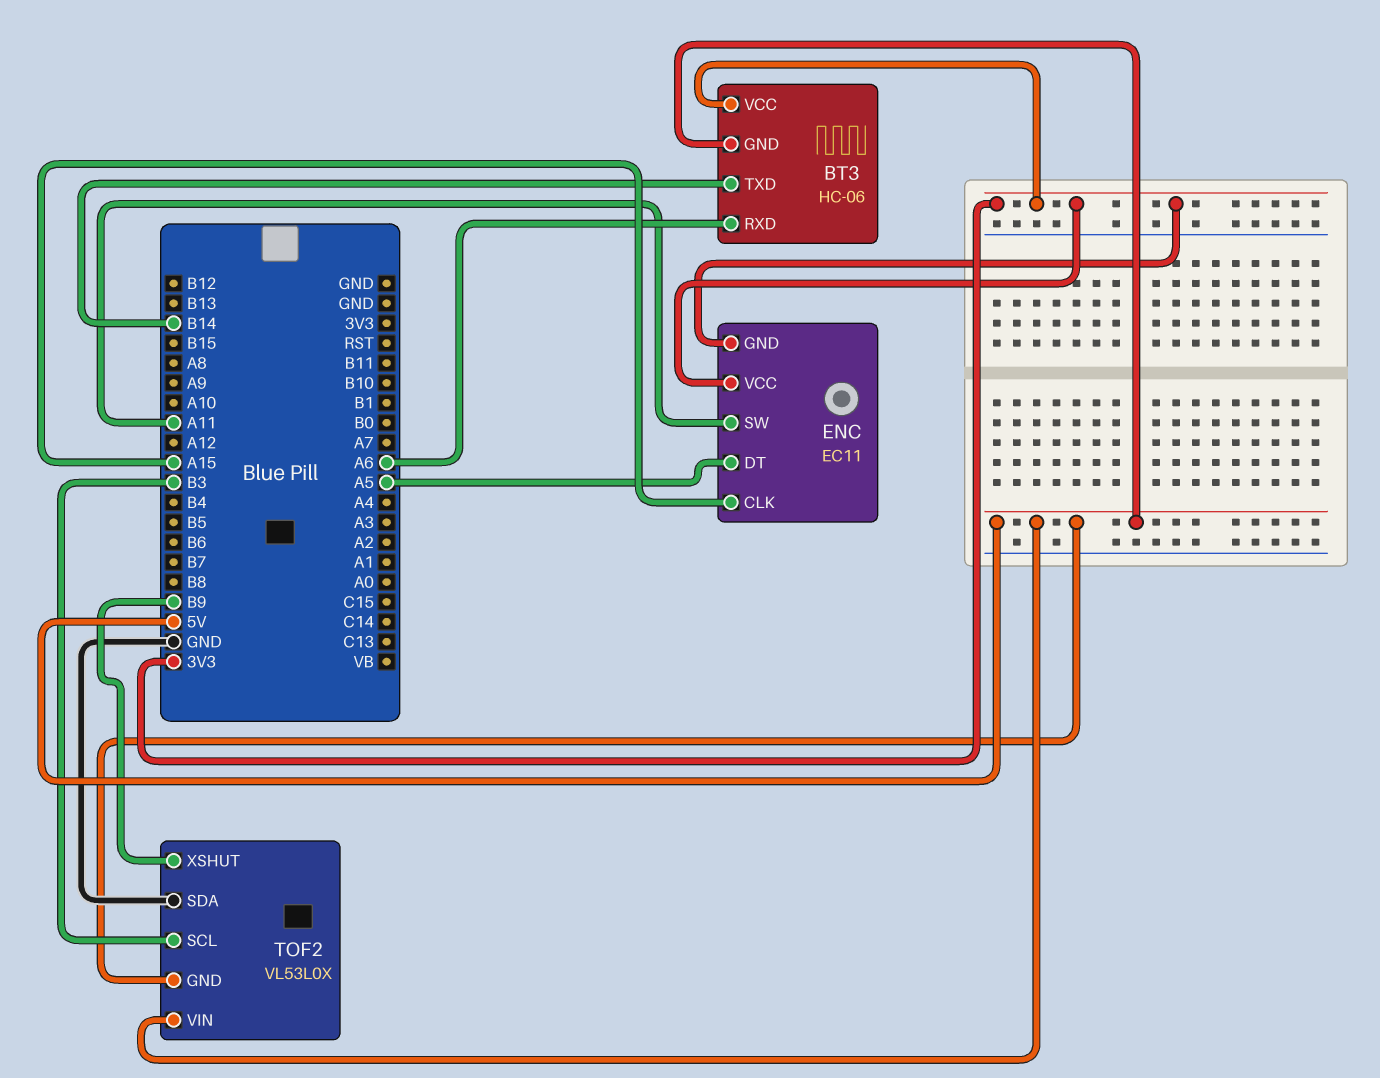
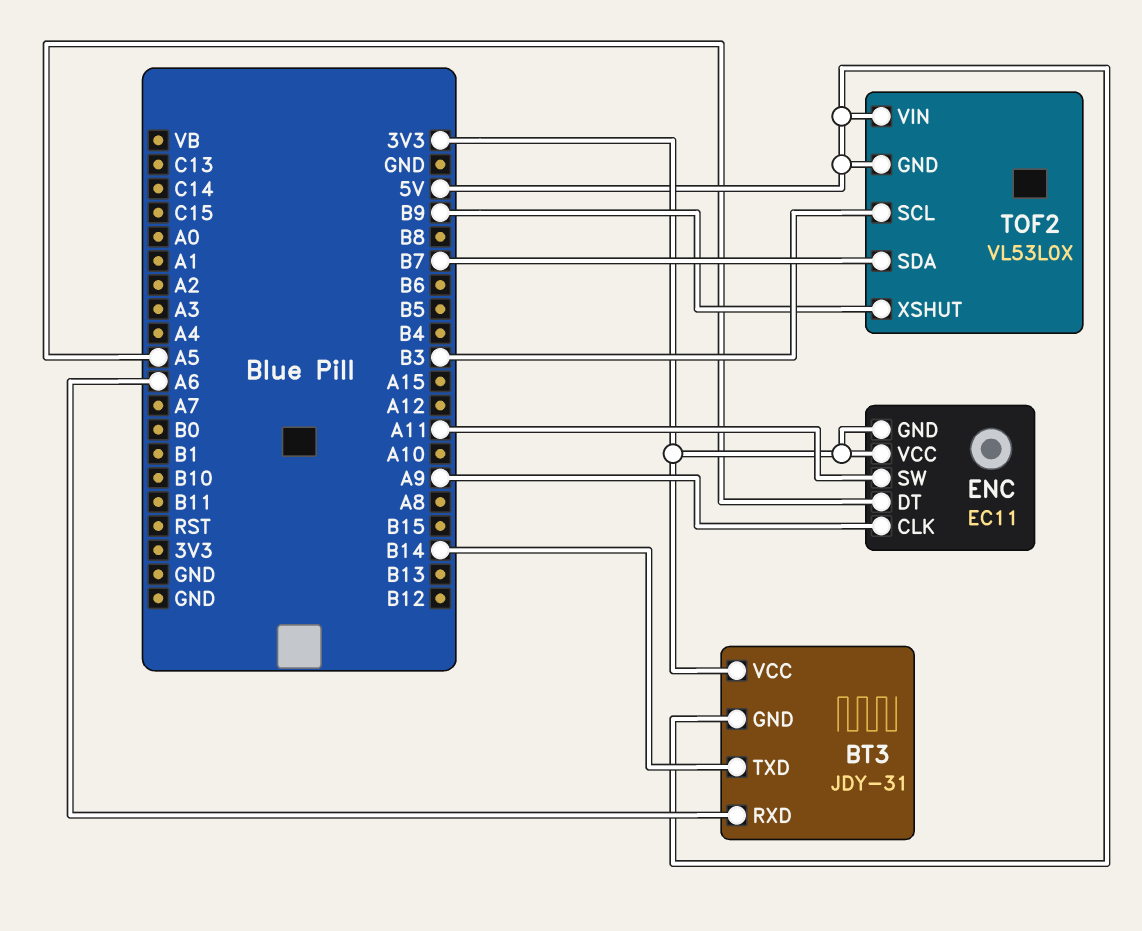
BT3: HC-06 -> JDY-31
ENC pin CLK: A15 -> A9
TOF2 pin SDA: GND -> B7

